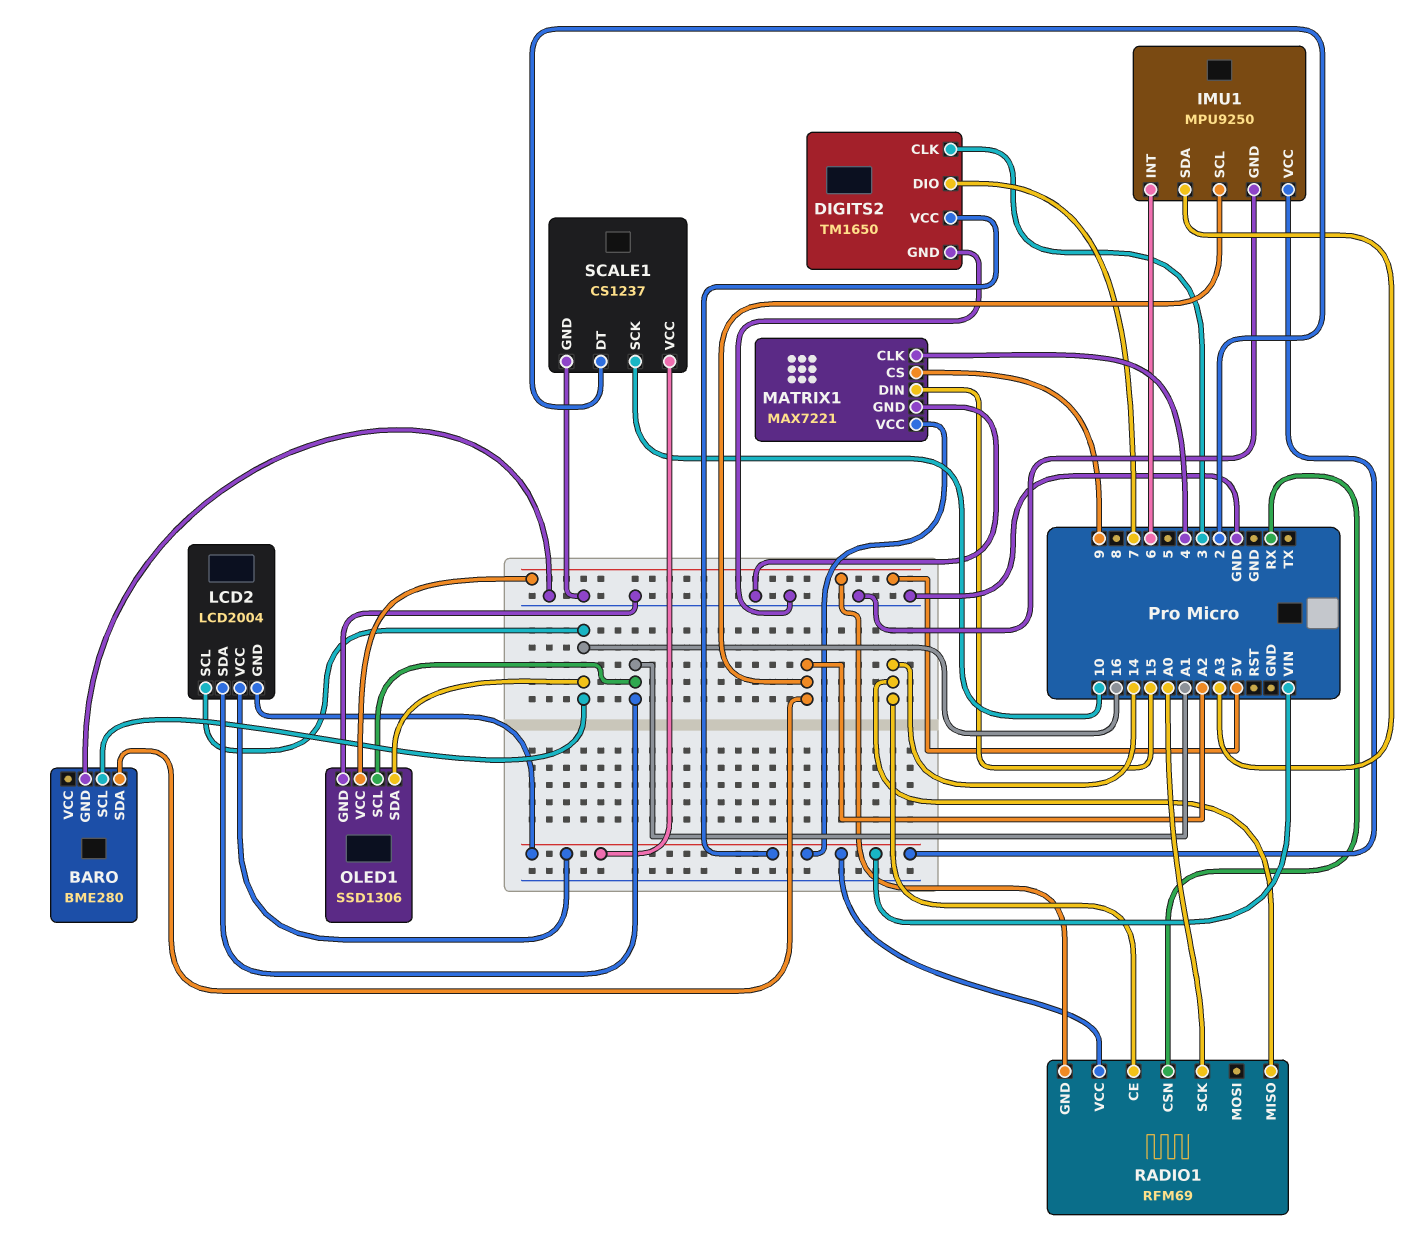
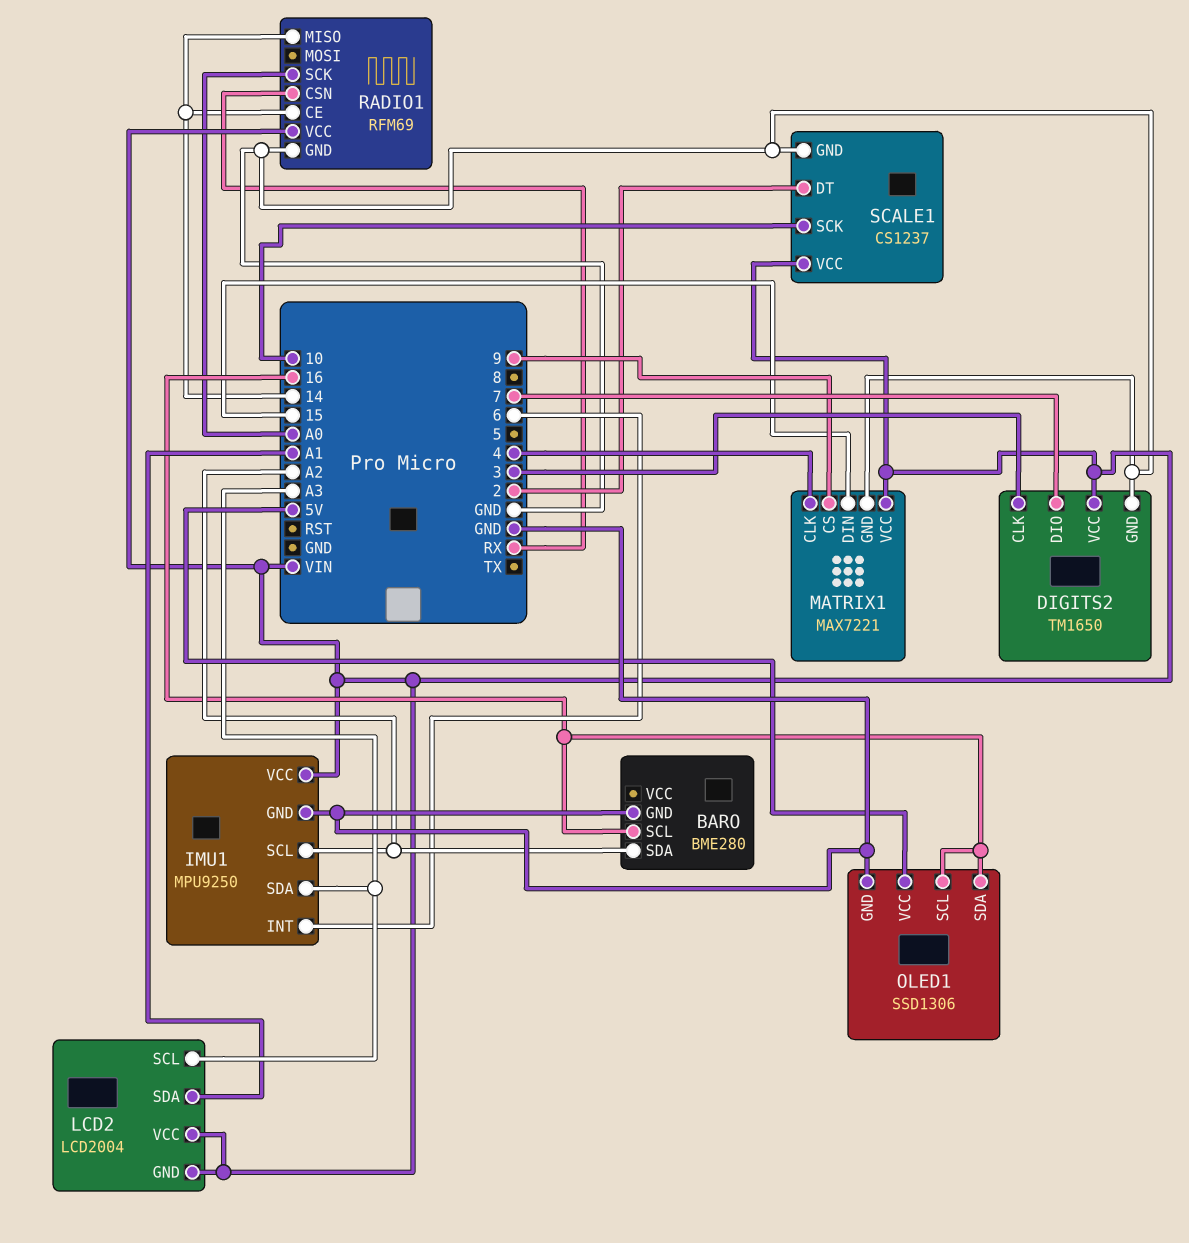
LCD2 pin SCL: 16 -> A3
OLED1 pin SCL: A1 -> 16
RADIO1 pin GND: 5V -> GND

